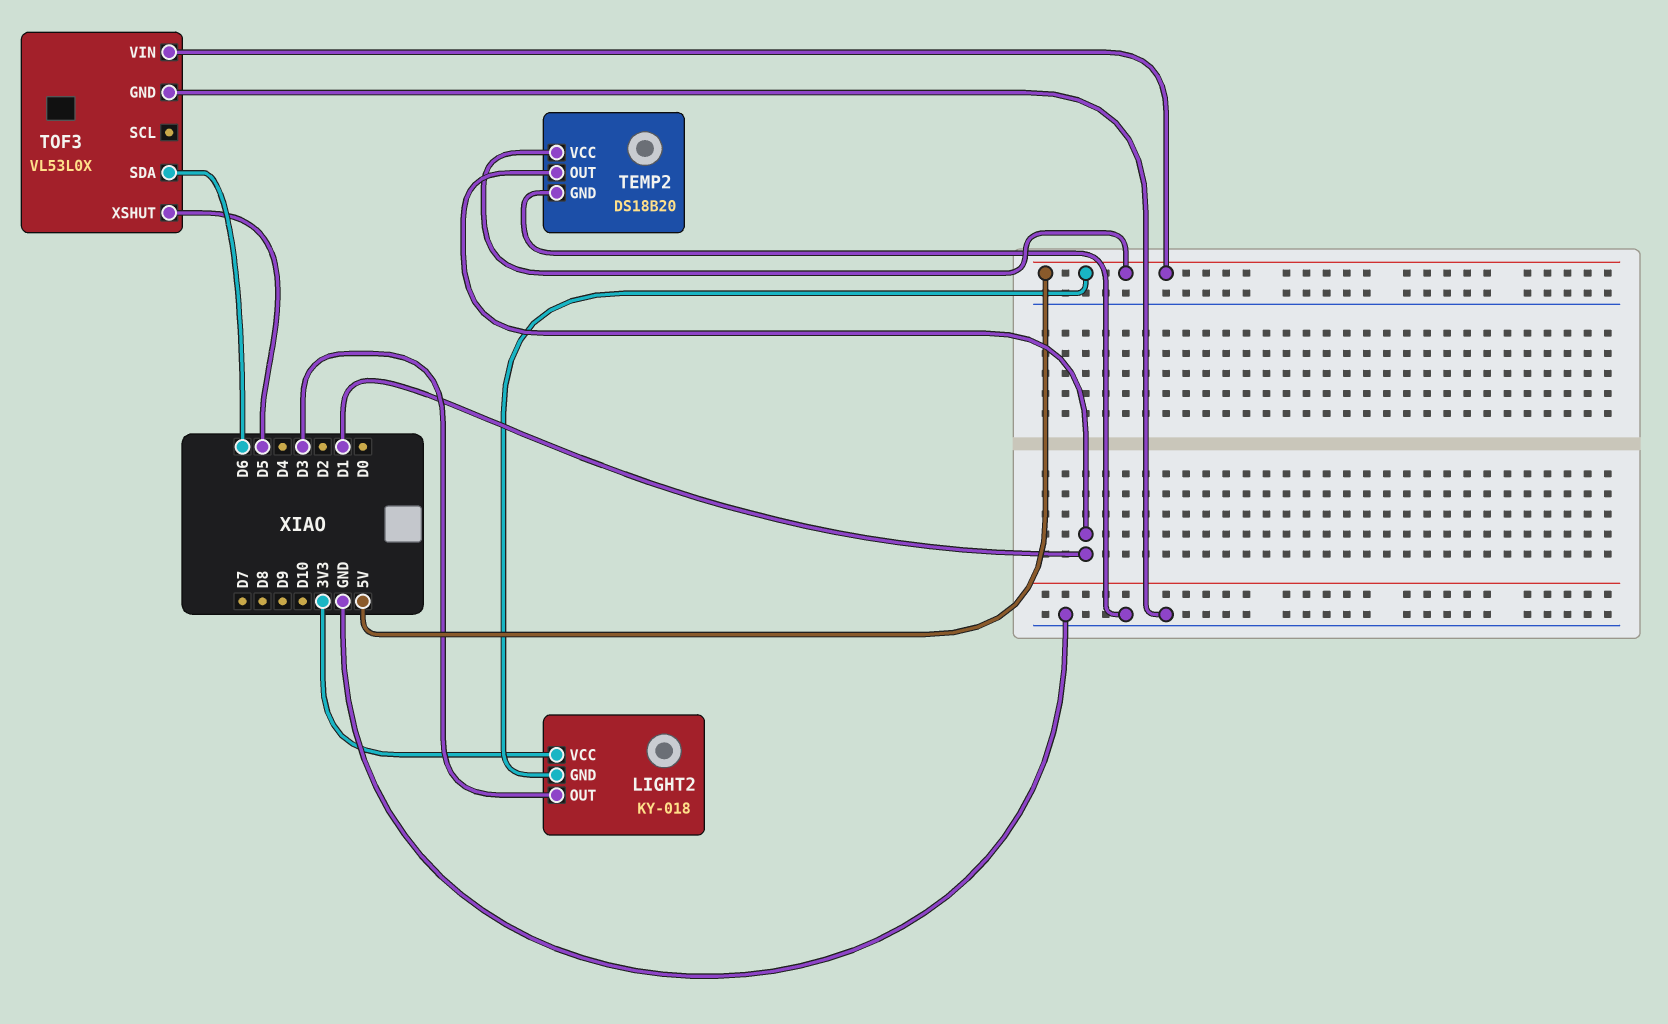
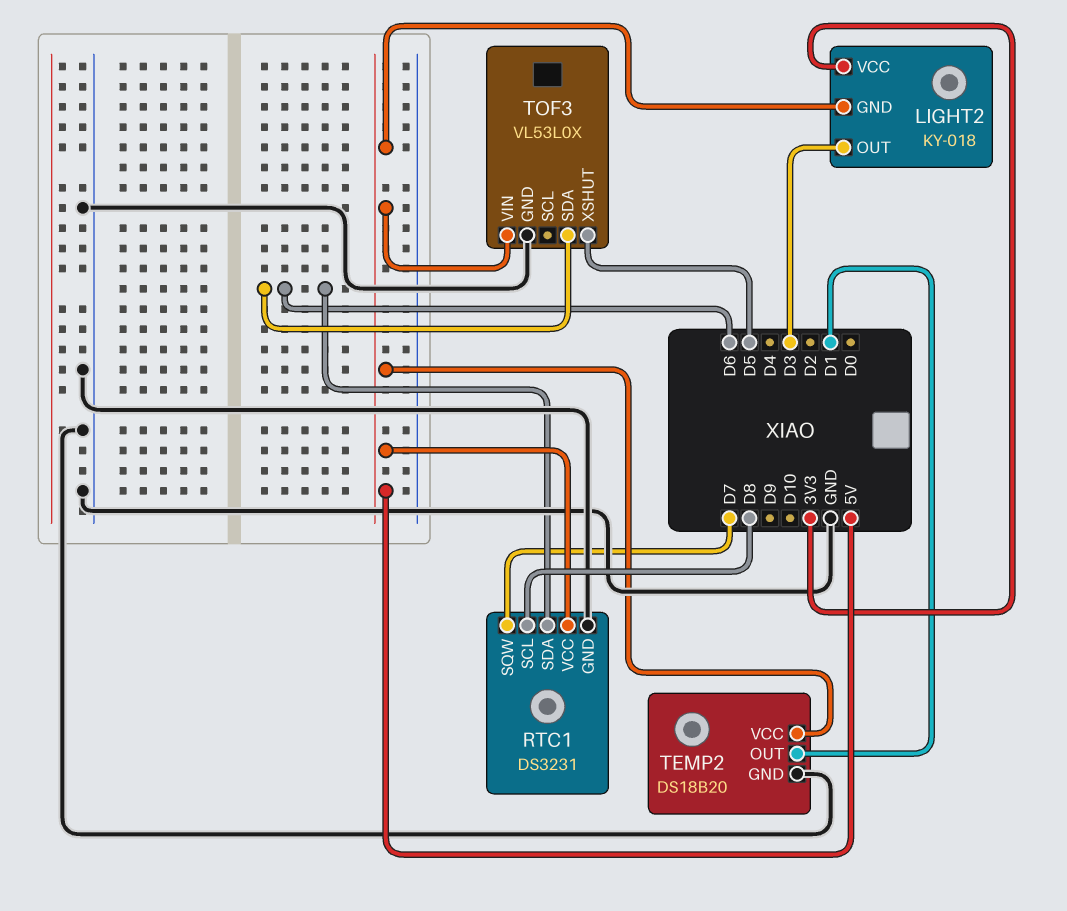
RTC1: none -> DS3231
RTC1 pin GND: none -> GND
RTC1 pin SCL: none -> D8
RTC1 pin SDA: none -> D6
RTC1 pin SQW: none -> D7
RTC1 pin VCC: none -> 5V

